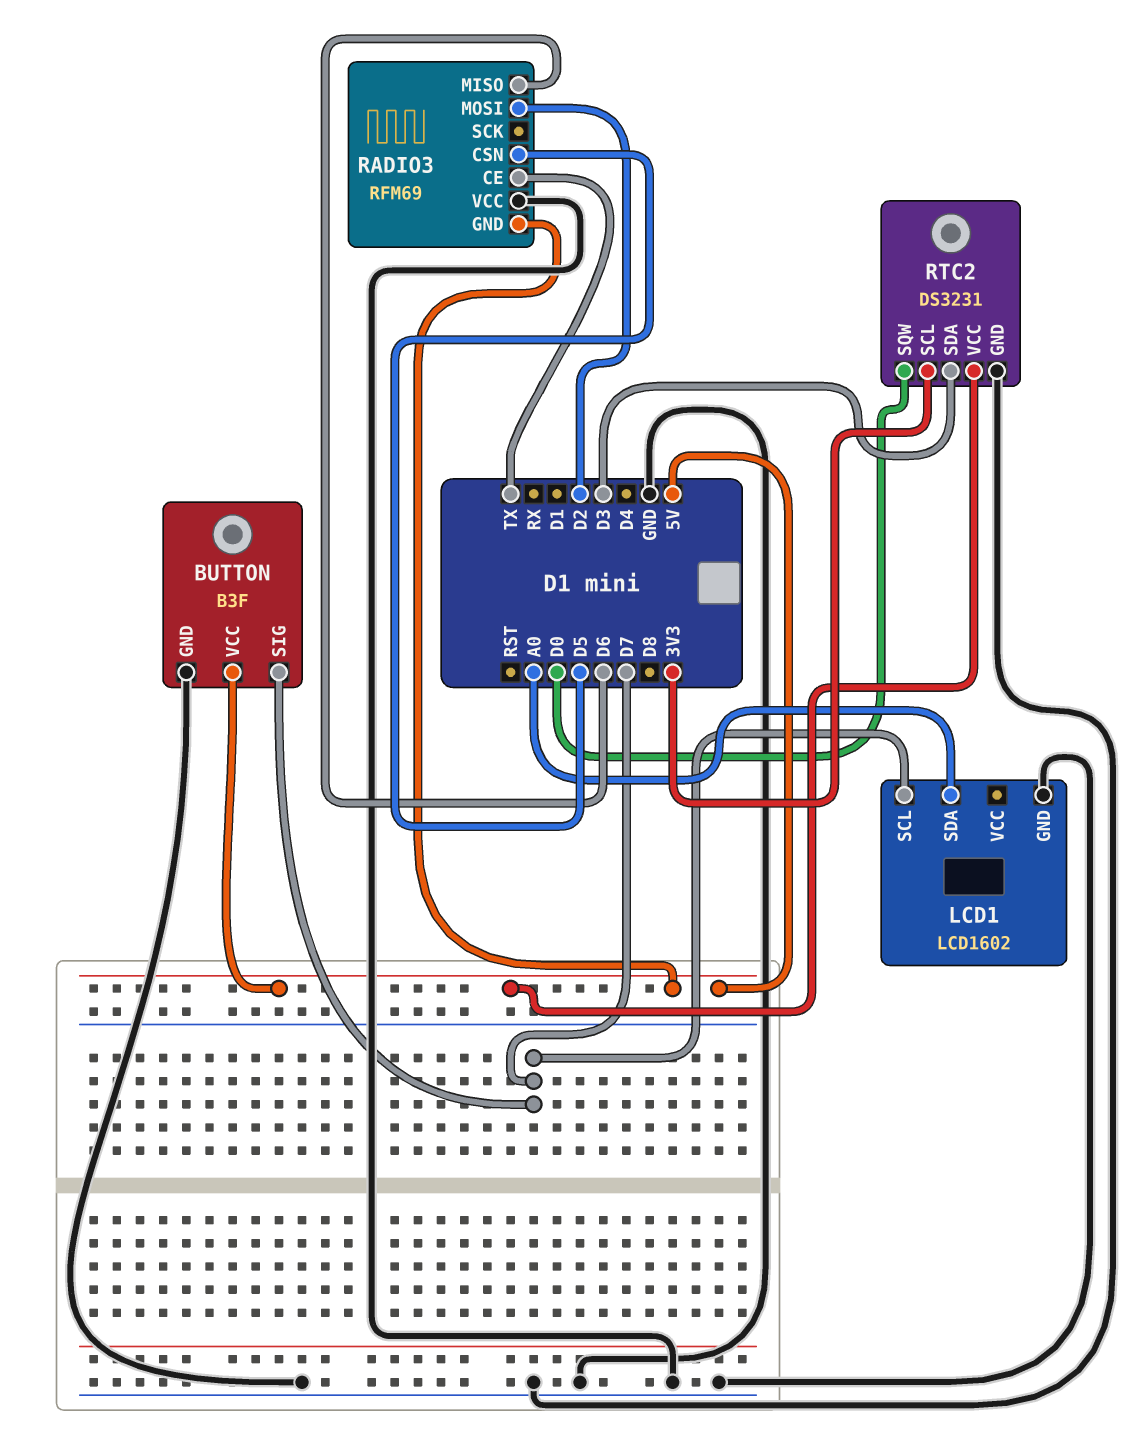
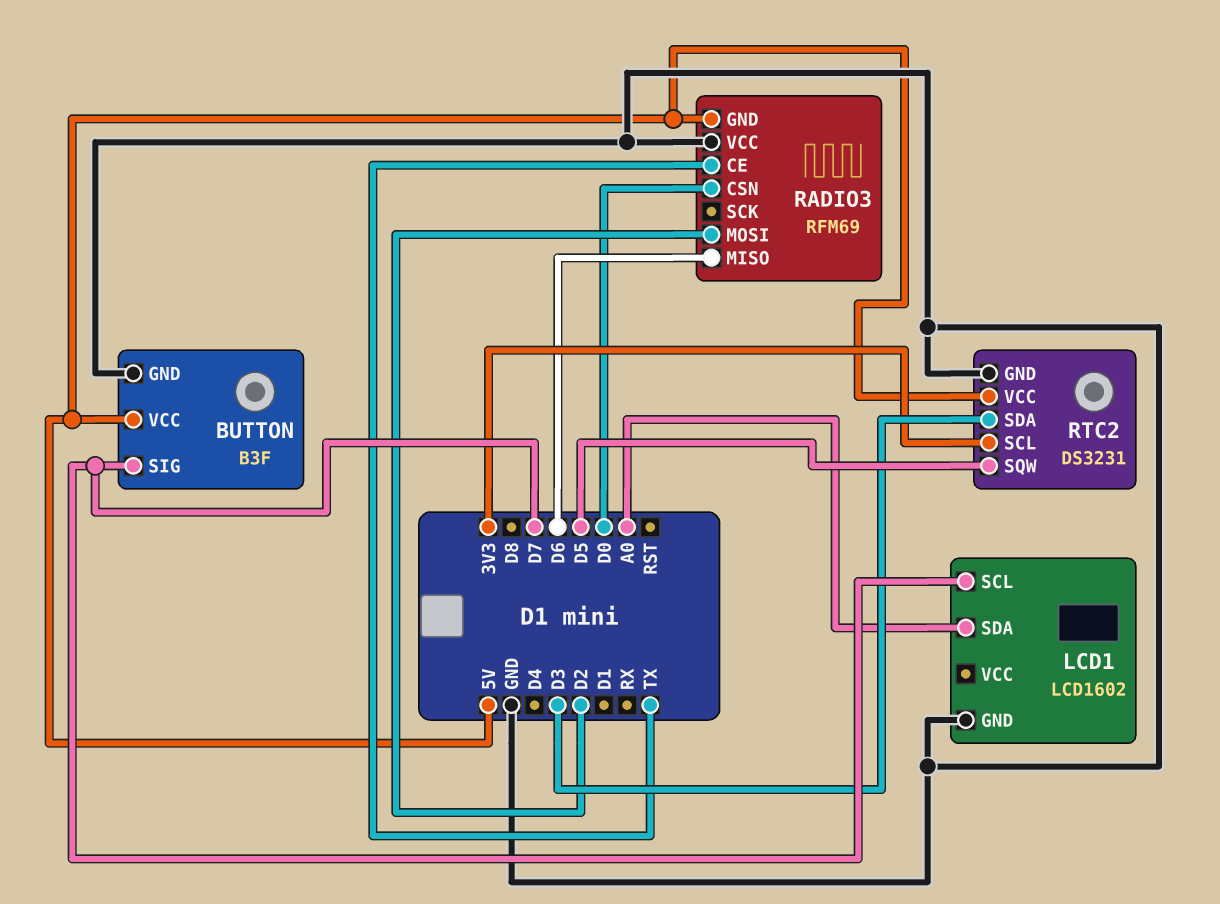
RADIO3 pin CSN: D5 -> D0
RTC2 pin SQW: D0 -> D5

